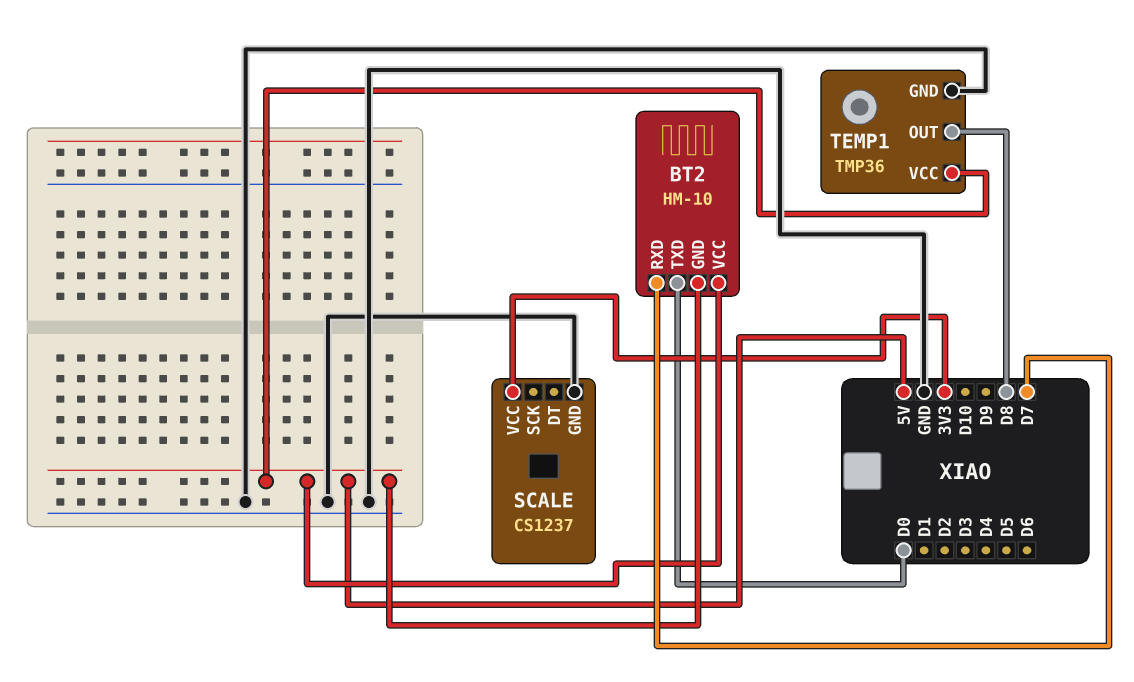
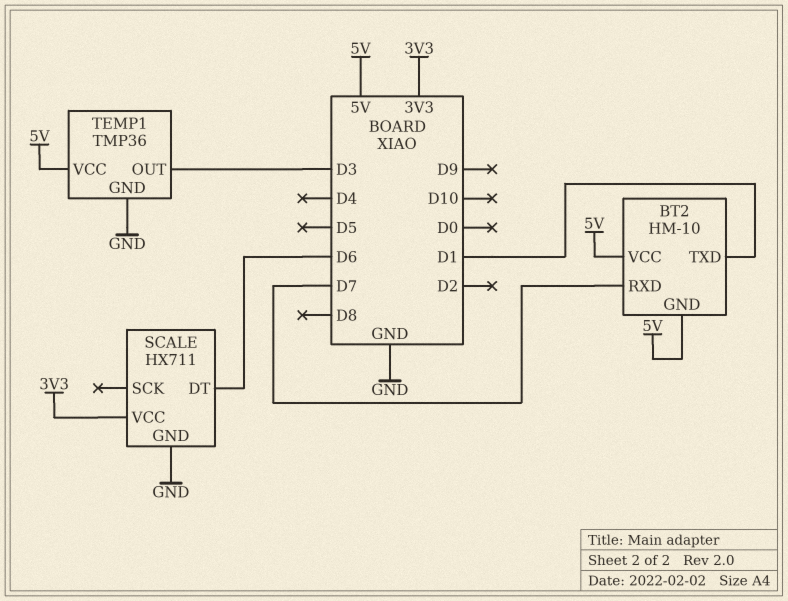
BT2 pin TXD: D0 -> D1
SCALE: CS1237 -> HX711
SCALE pin DT: none -> D6
TEMP1 pin OUT: D8 -> D3

